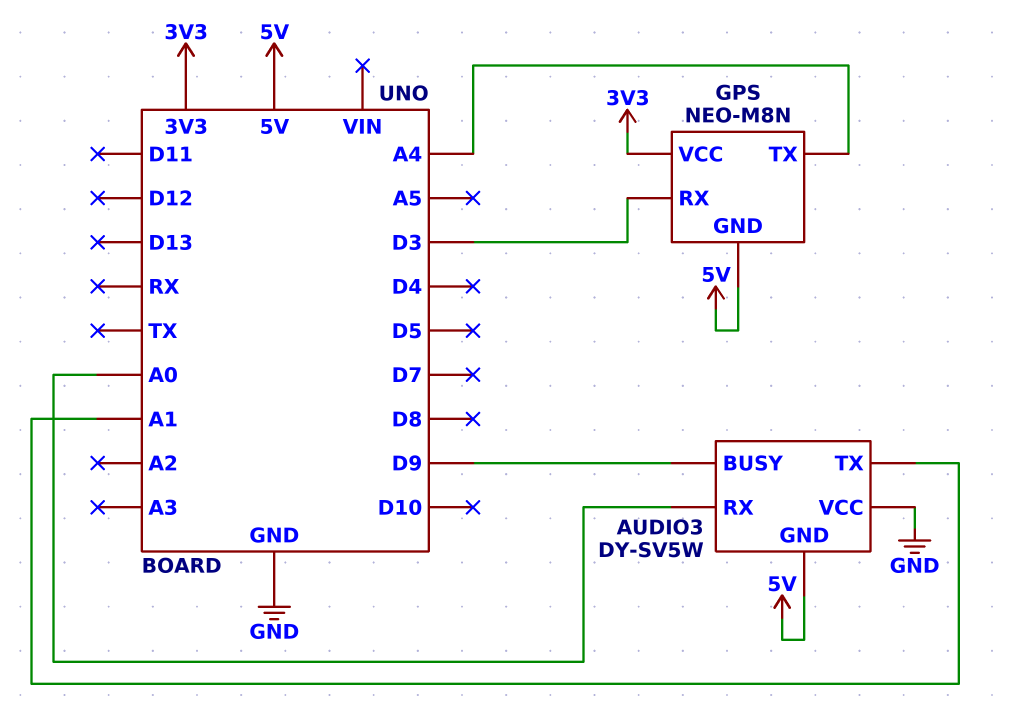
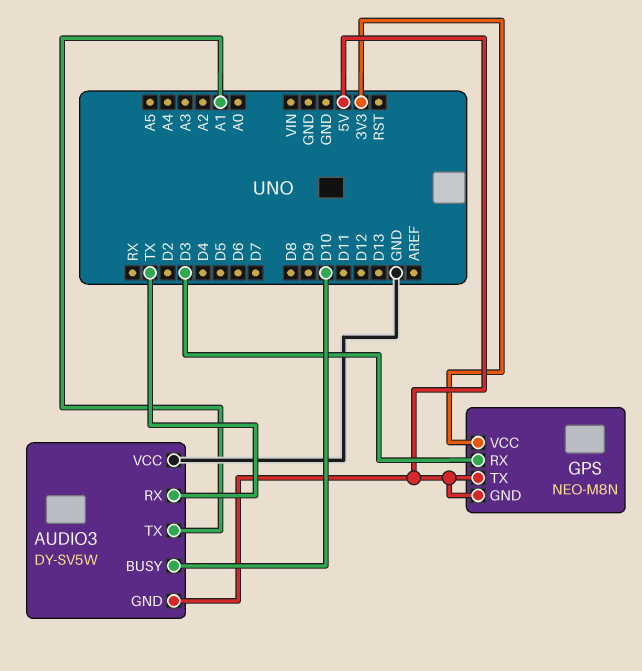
AUDIO3 pin BUSY: D9 -> D10
AUDIO3 pin RX: A0 -> TX
GPS pin TX: A4 -> 5V

